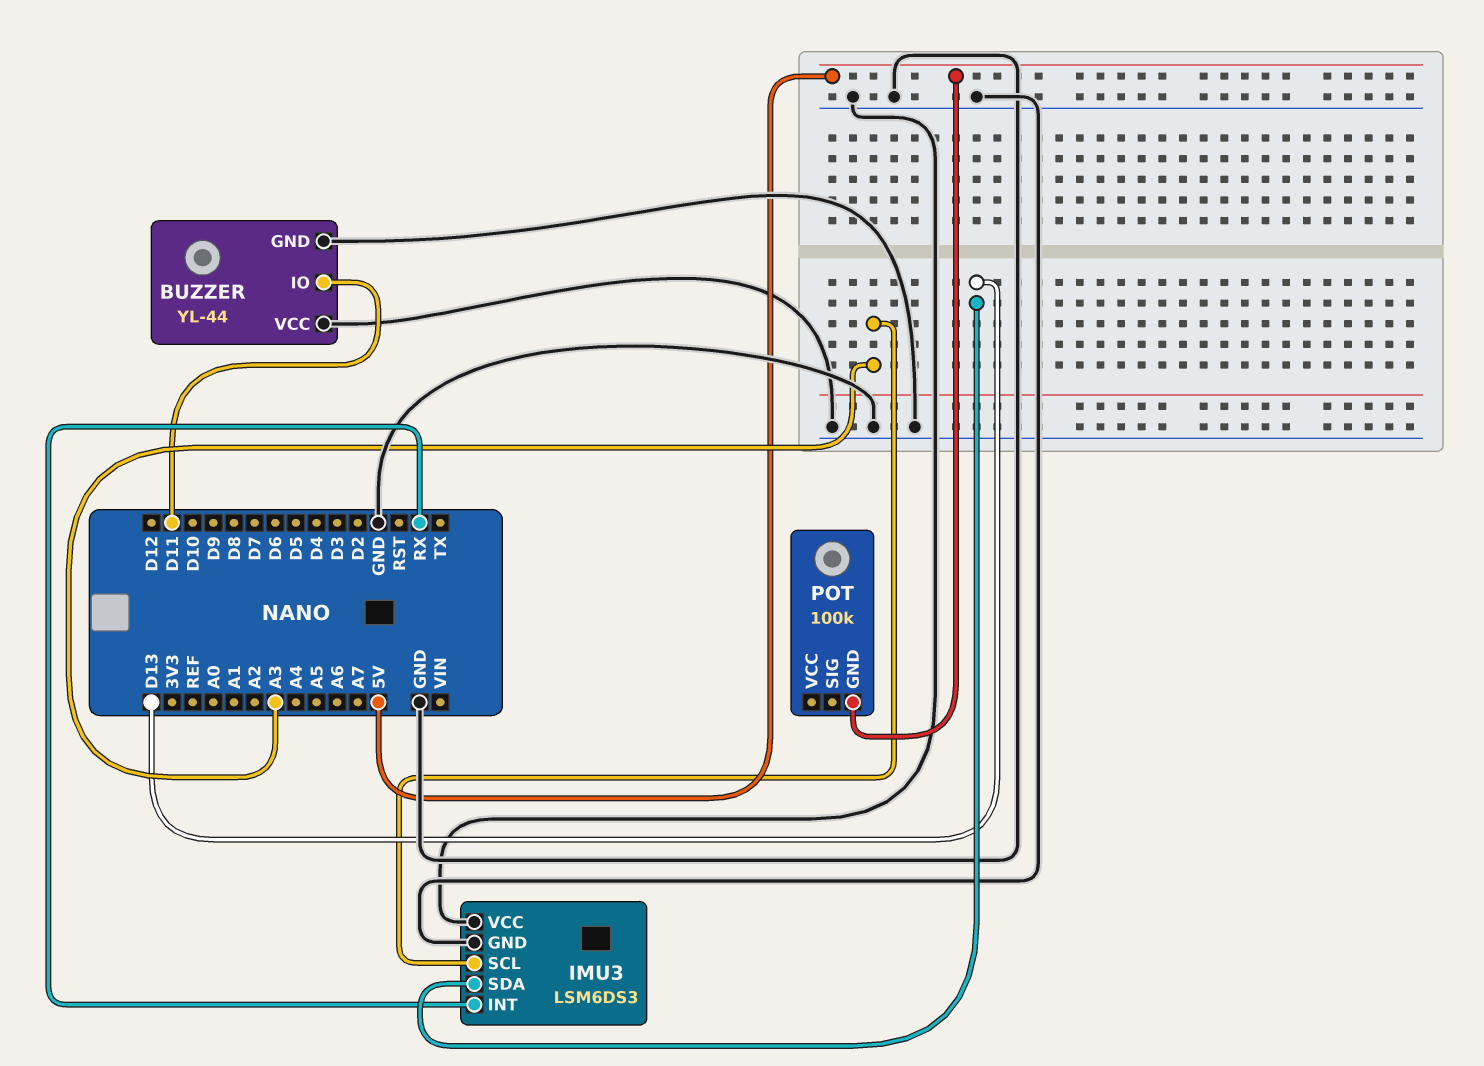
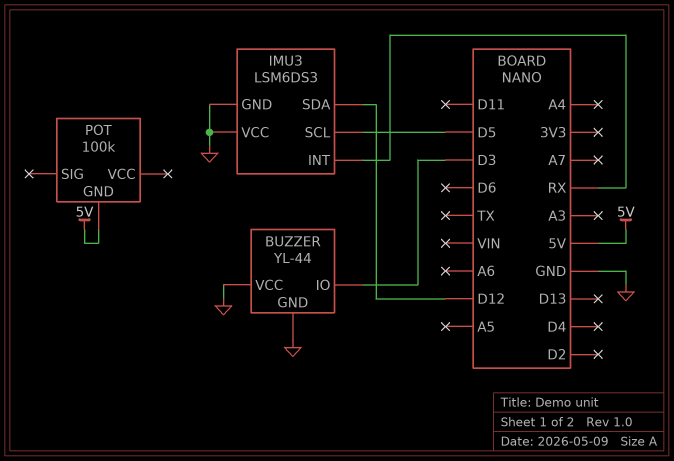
BUZZER pin IO: D11 -> D3
IMU3 pin SCL: A3 -> D5
IMU3 pin SDA: D13 -> D12

